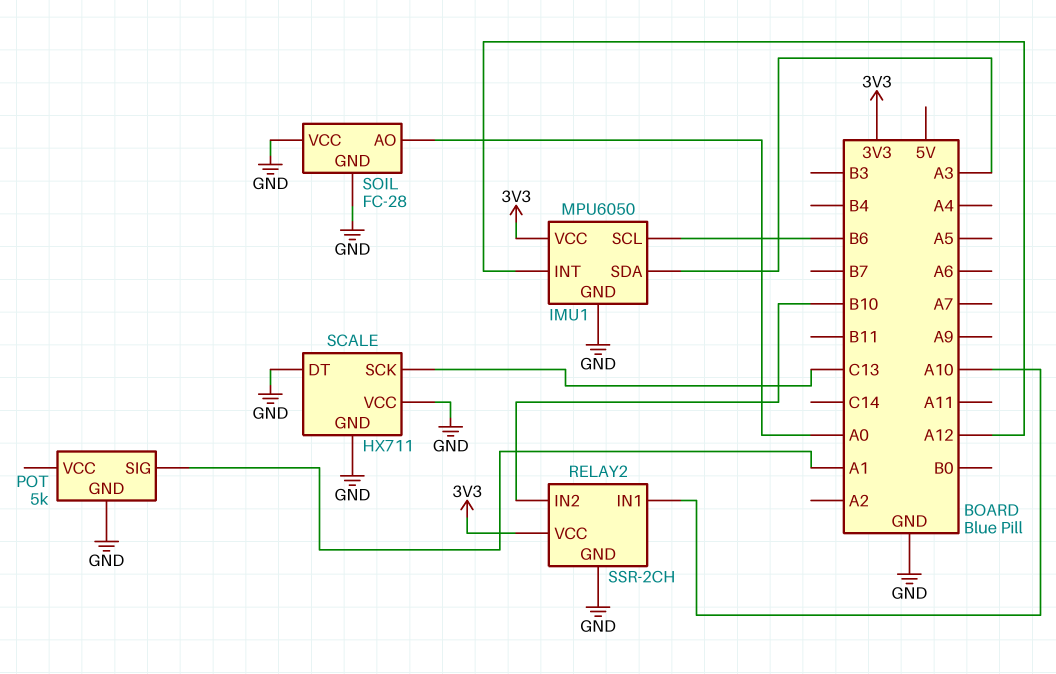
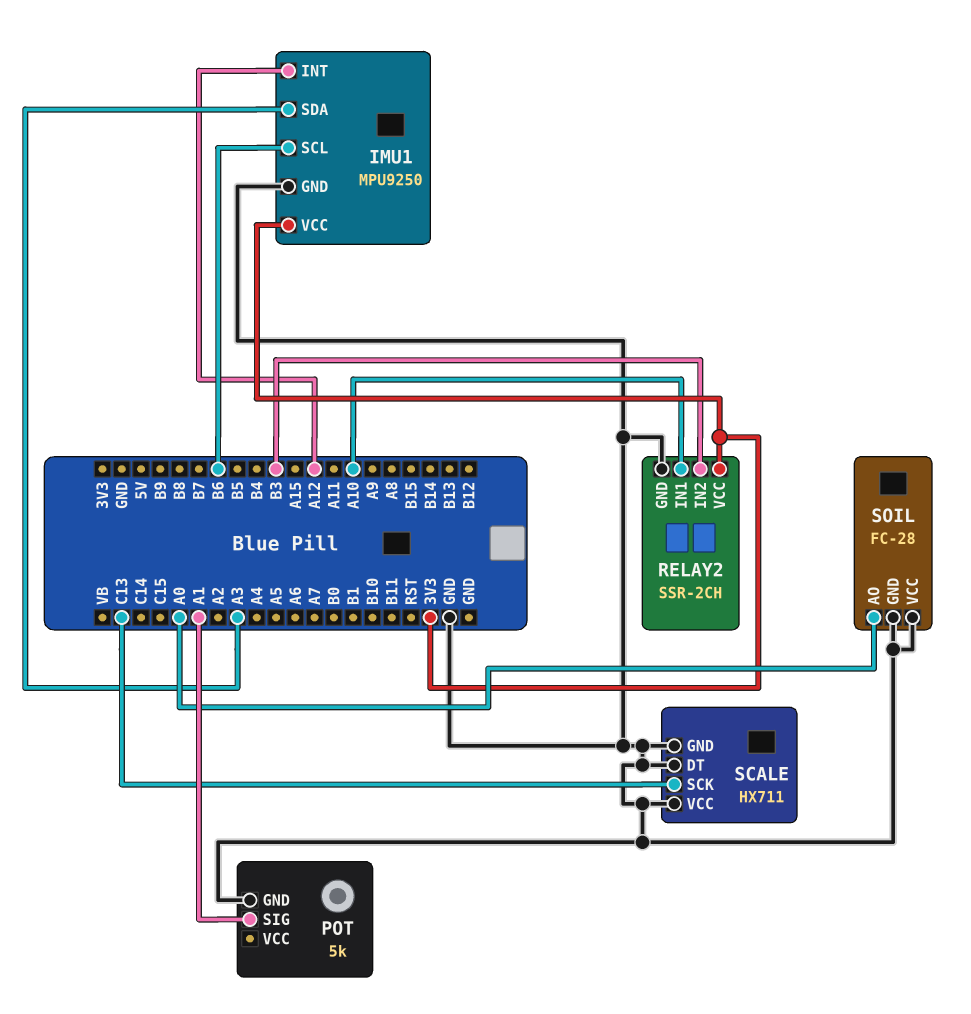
IMU1: MPU6050 -> MPU9250
RELAY2 pin IN2: B10 -> B3

